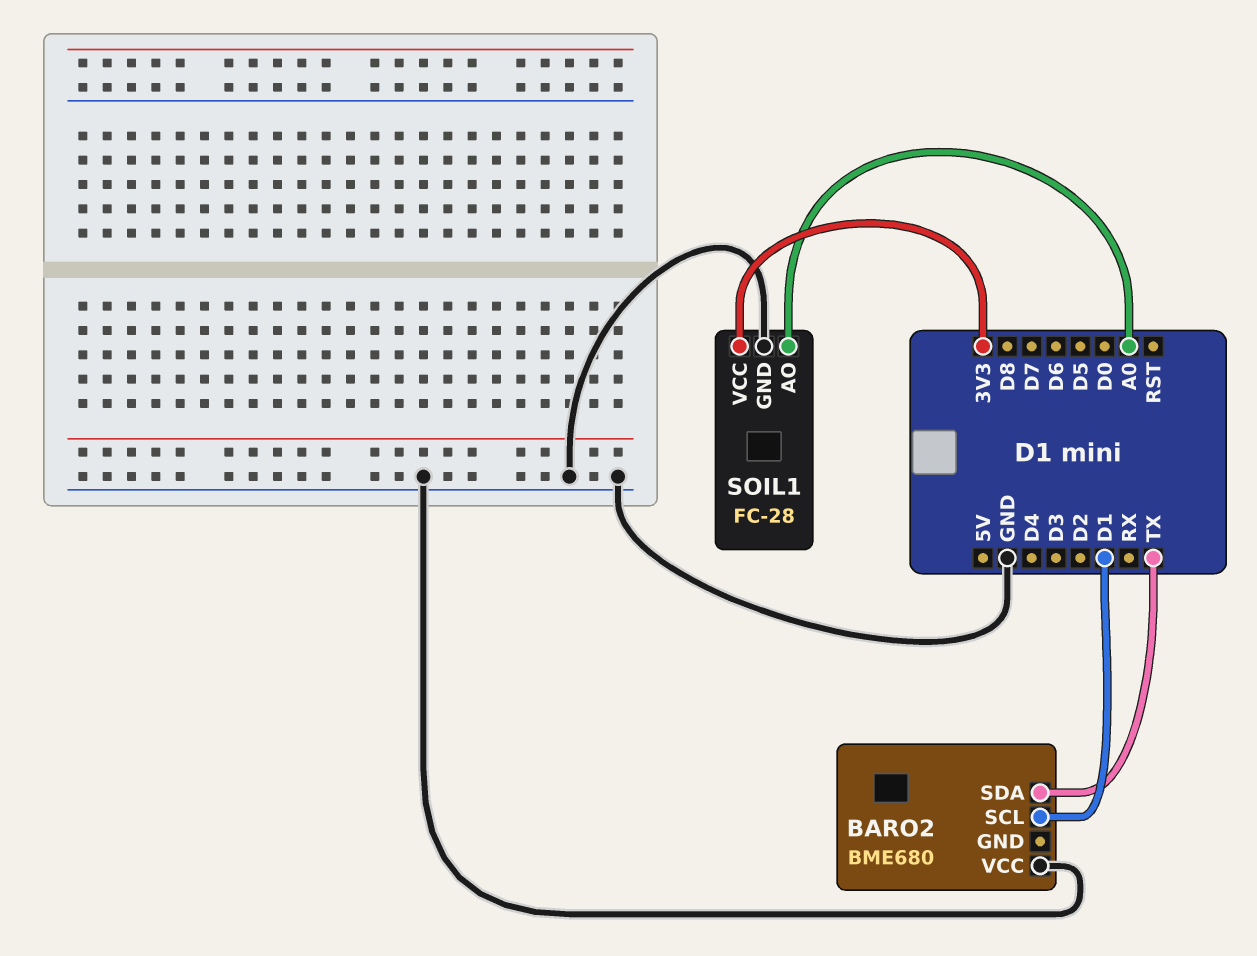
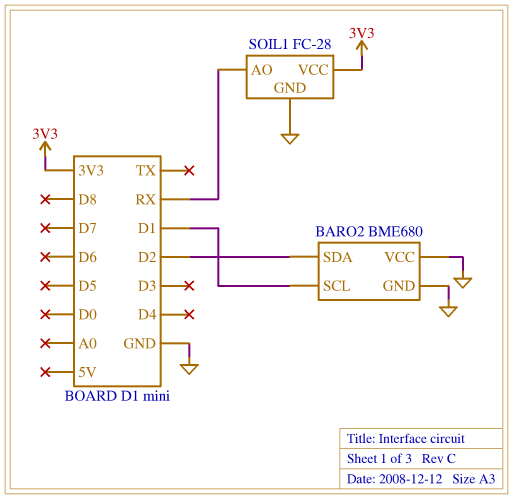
BARO2 pin GND: none -> GND
BARO2 pin SDA: TX -> D2
SOIL1 pin AO: A0 -> RX

